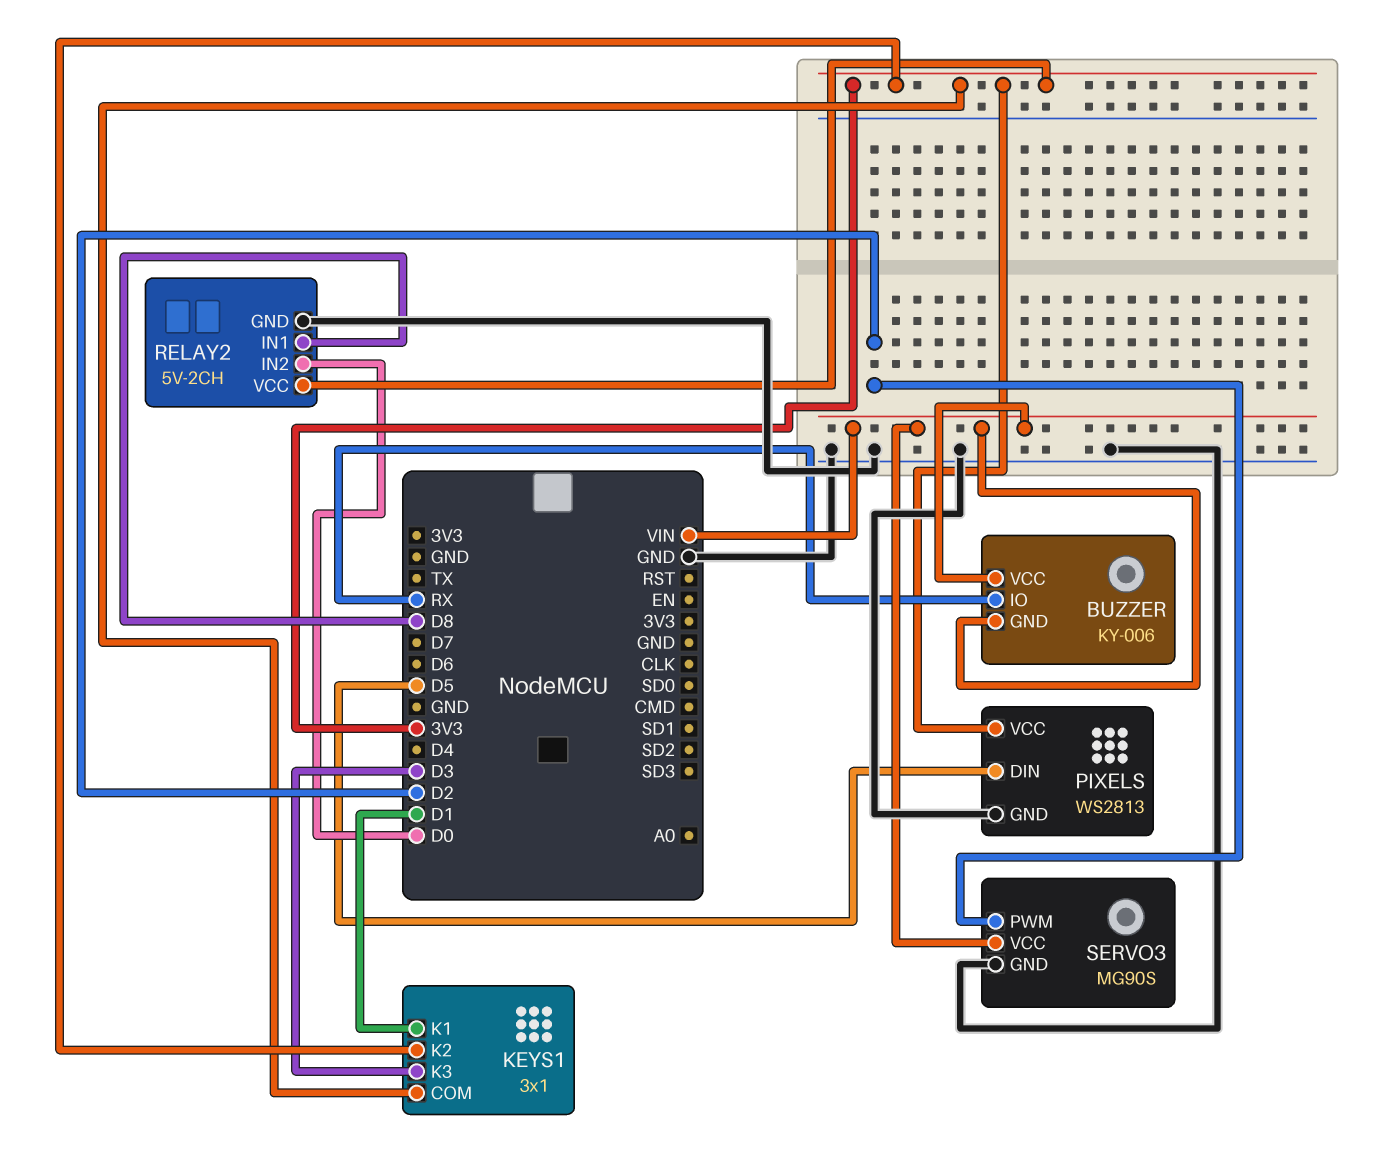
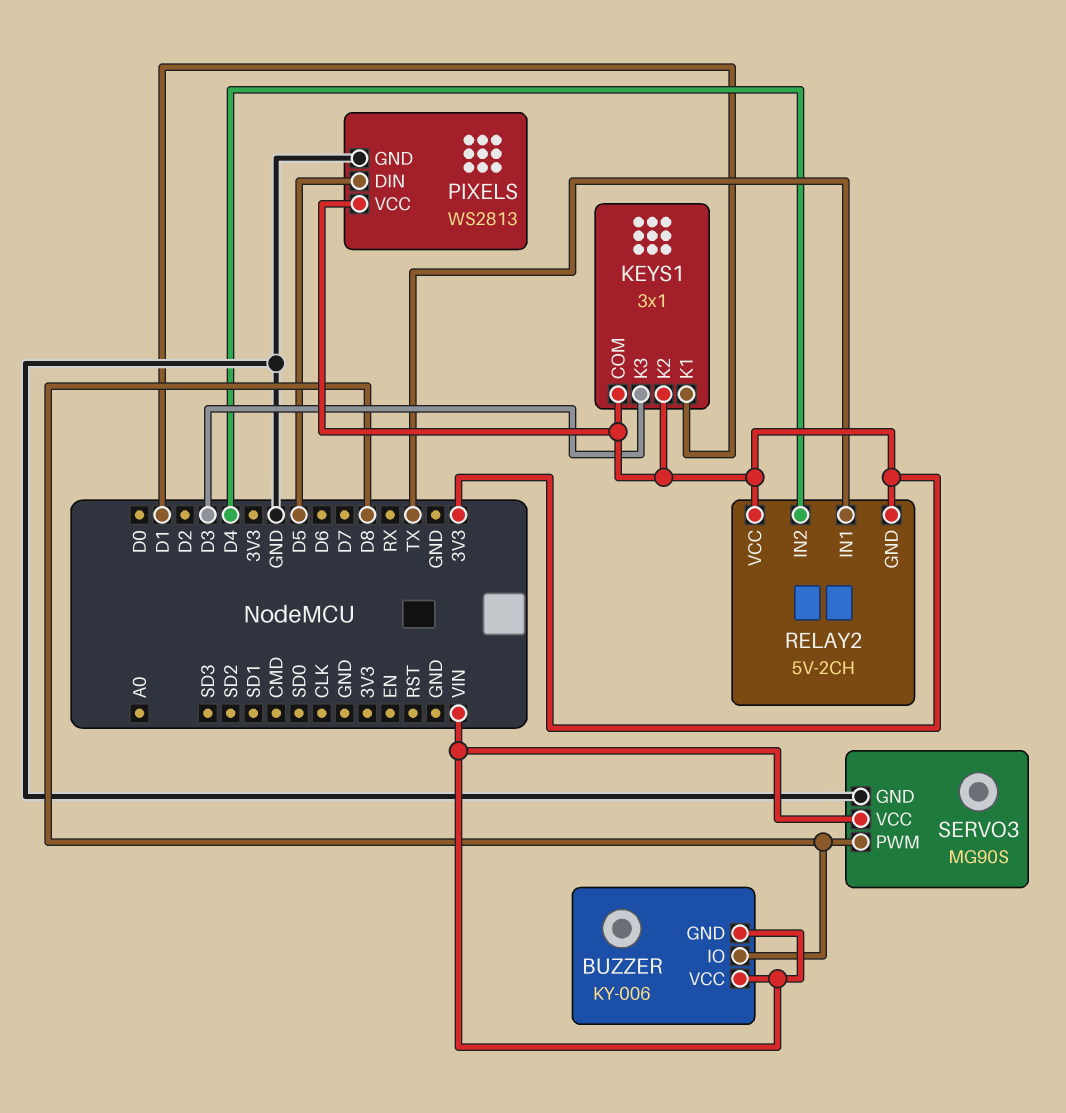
BUZZER pin IO: RX -> D8
RELAY2 pin GND: GND -> 3V3
RELAY2 pin IN1: D8 -> TX
RELAY2 pin IN2: D0 -> D4
SERVO3 pin PWM: D2 -> D8

